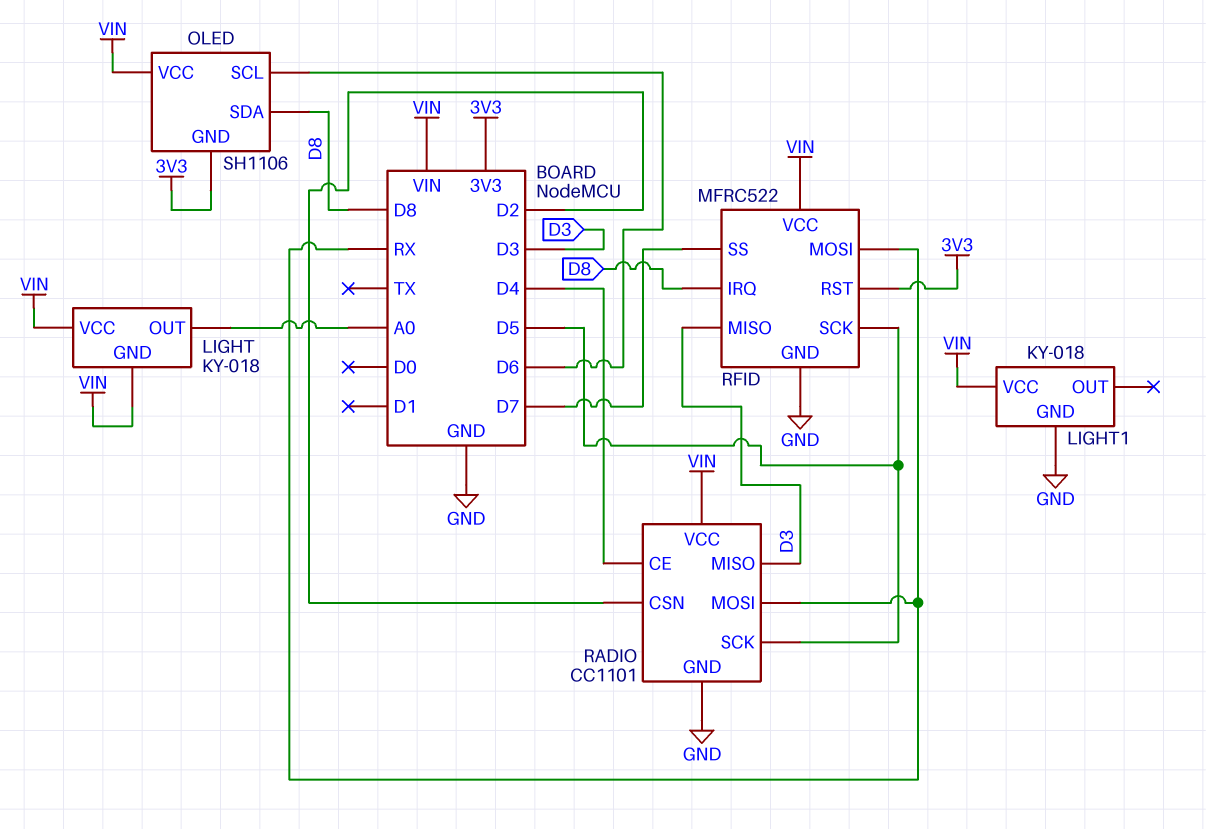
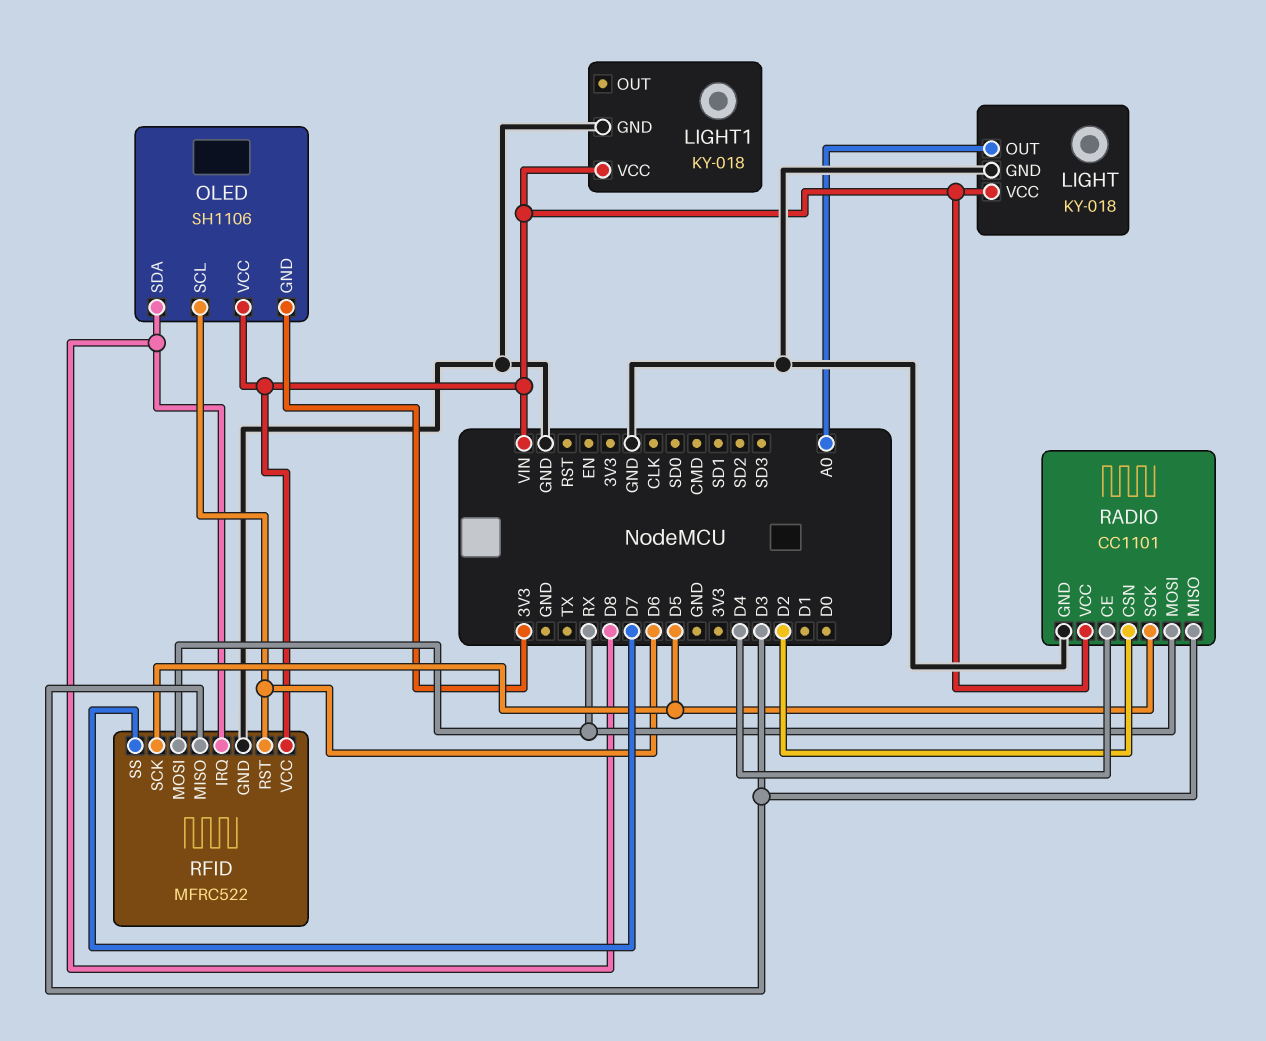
LIGHT pin GND: VIN -> GND
RFID pin RST: 3V3 -> D6

